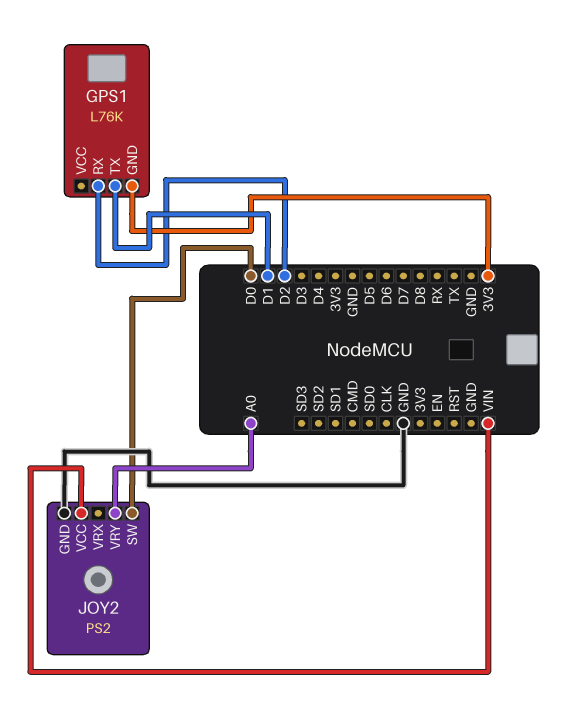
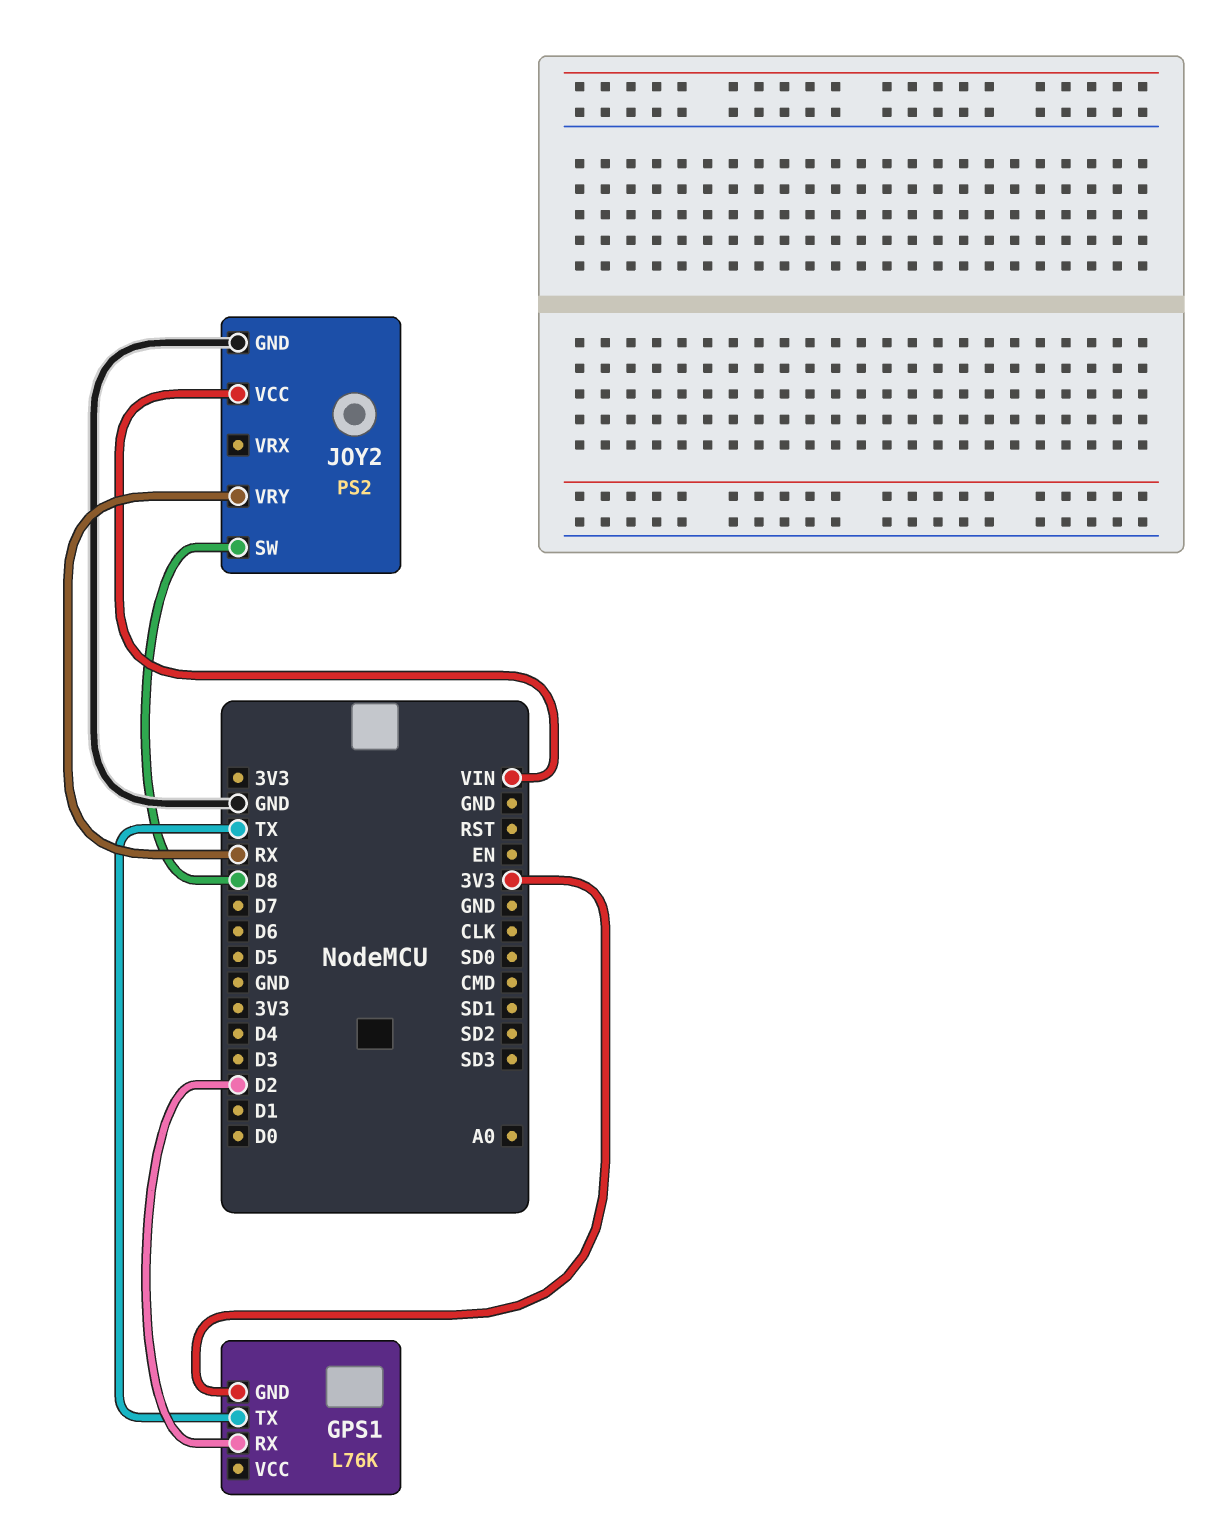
GPS1 pin TX: D1 -> TX
JOY2 pin SW: D0 -> D8
JOY2 pin VRY: A0 -> RX

